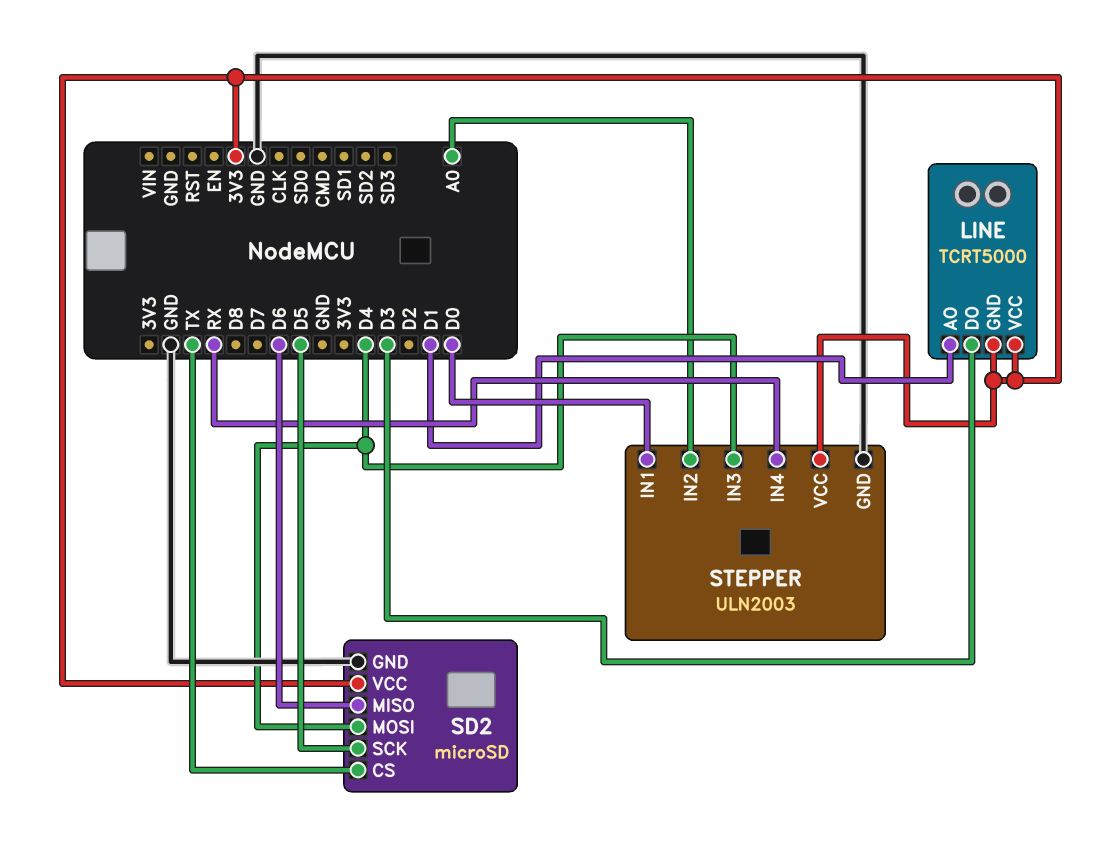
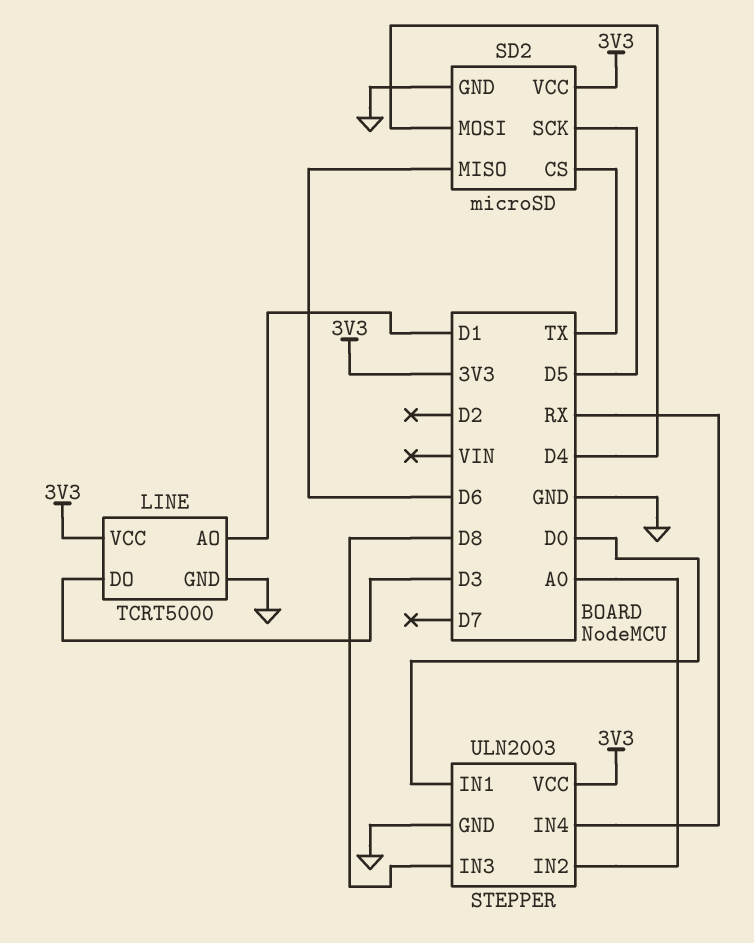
LINE pin GND: 3V3 -> GND
STEPPER pin IN3: D4 -> D8

